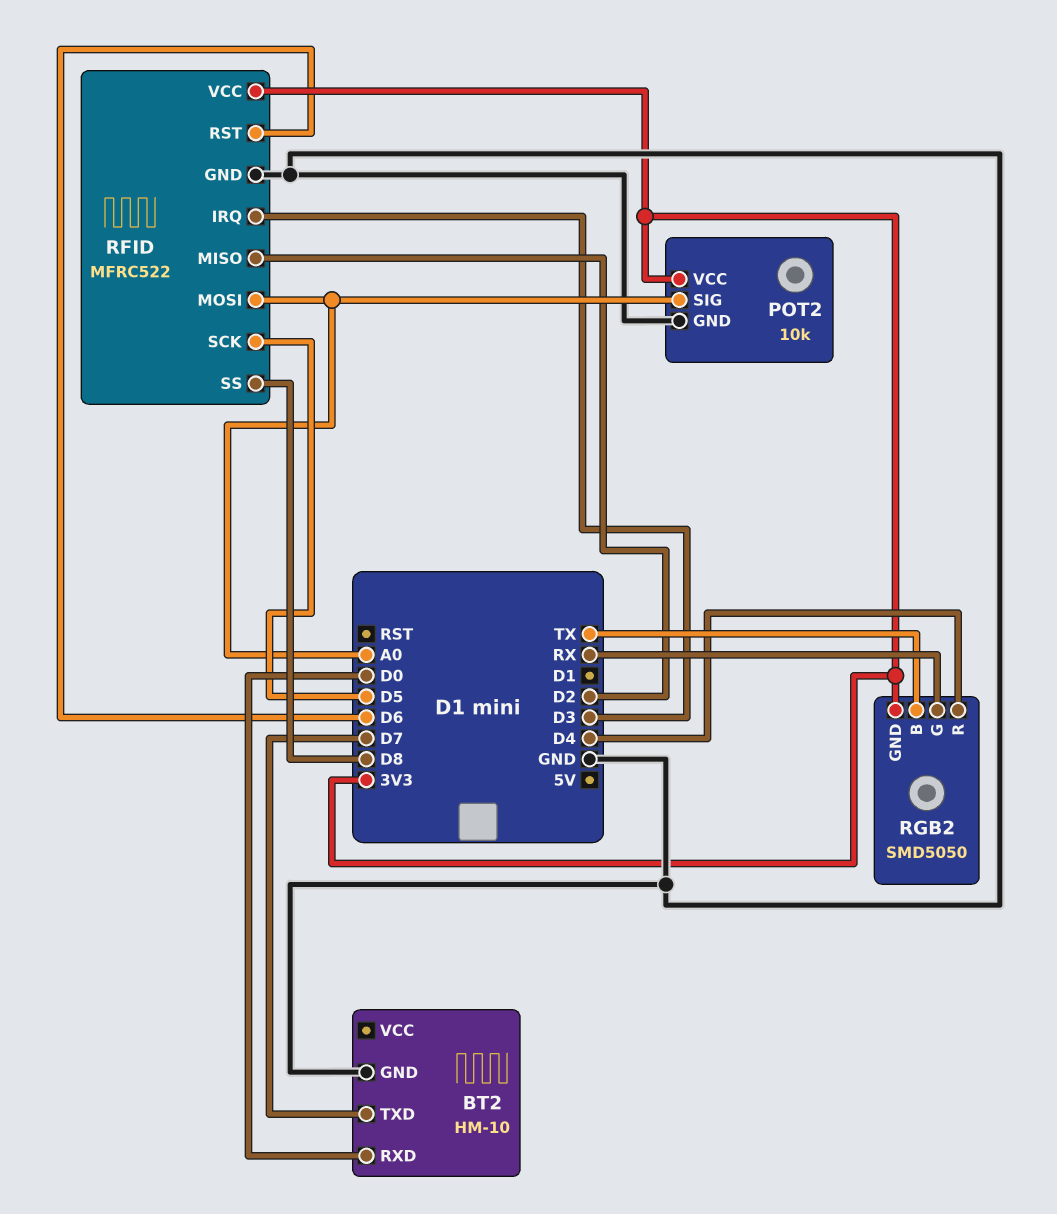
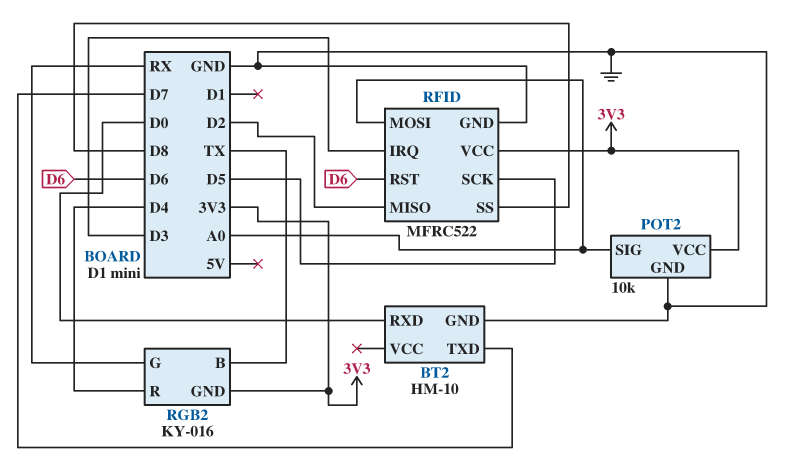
RGB2: SMD5050 -> KY-016

